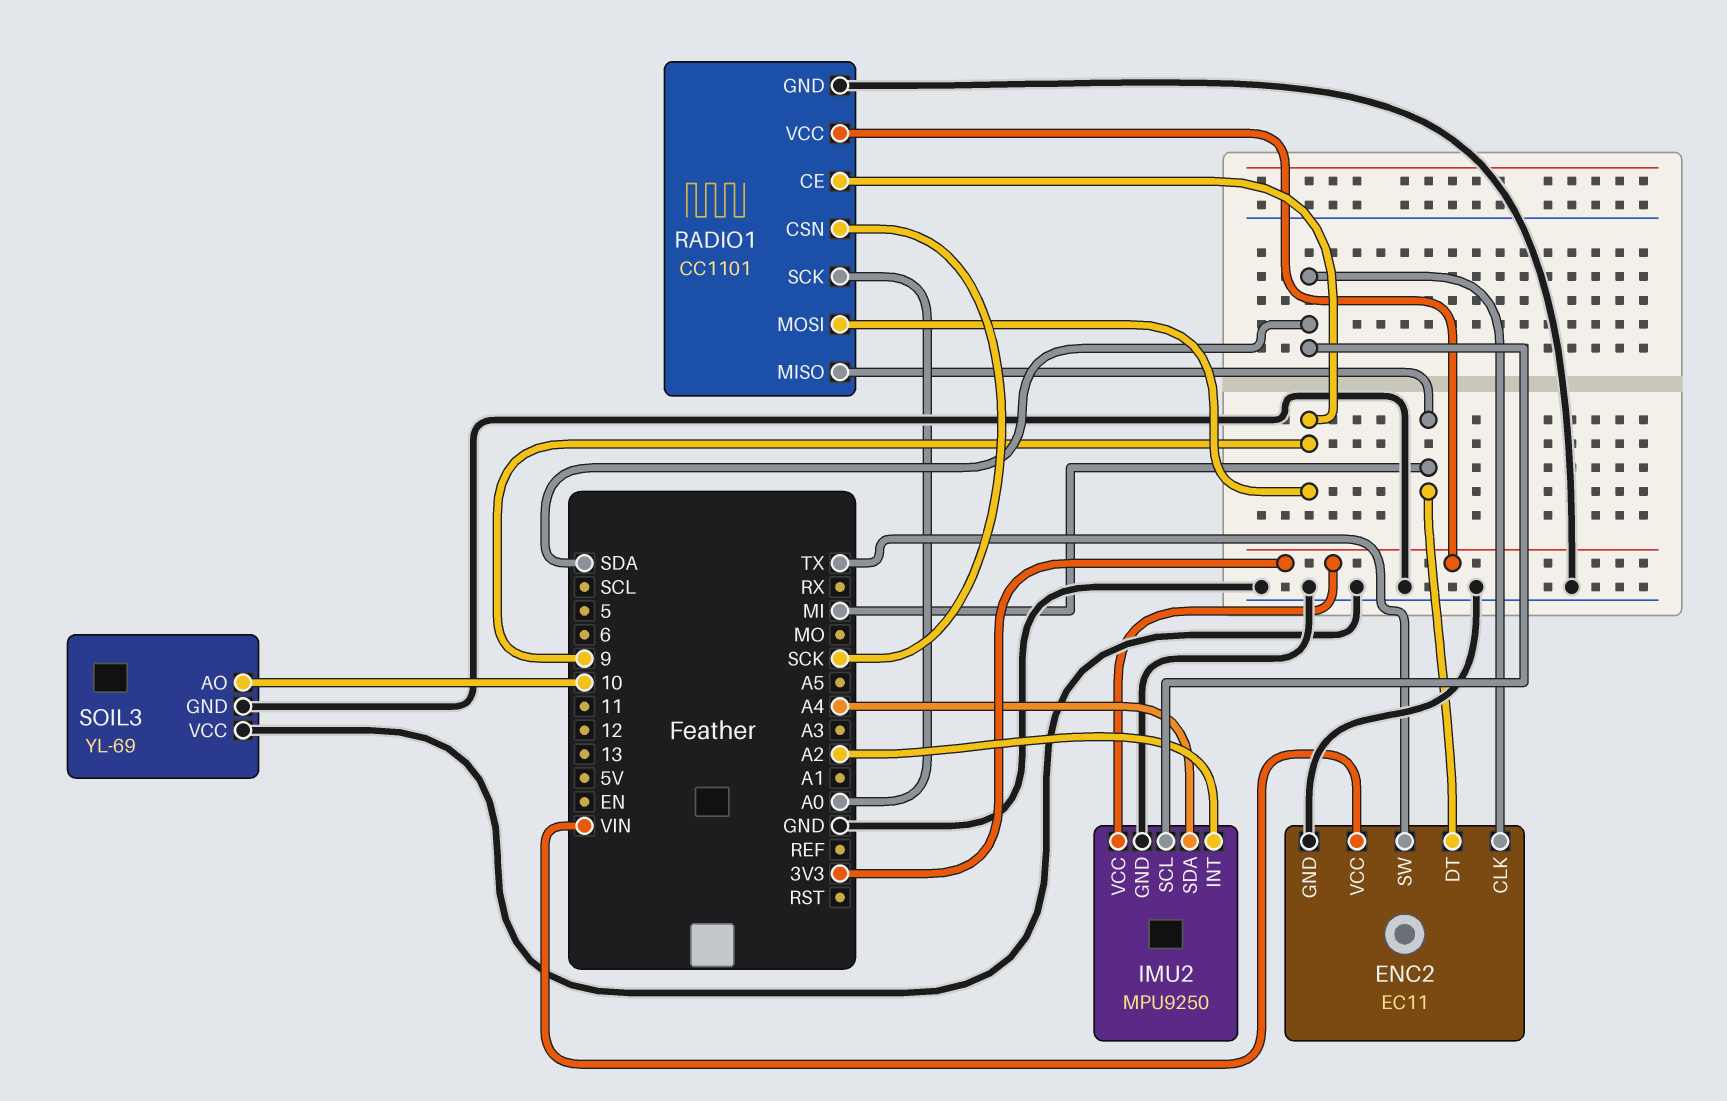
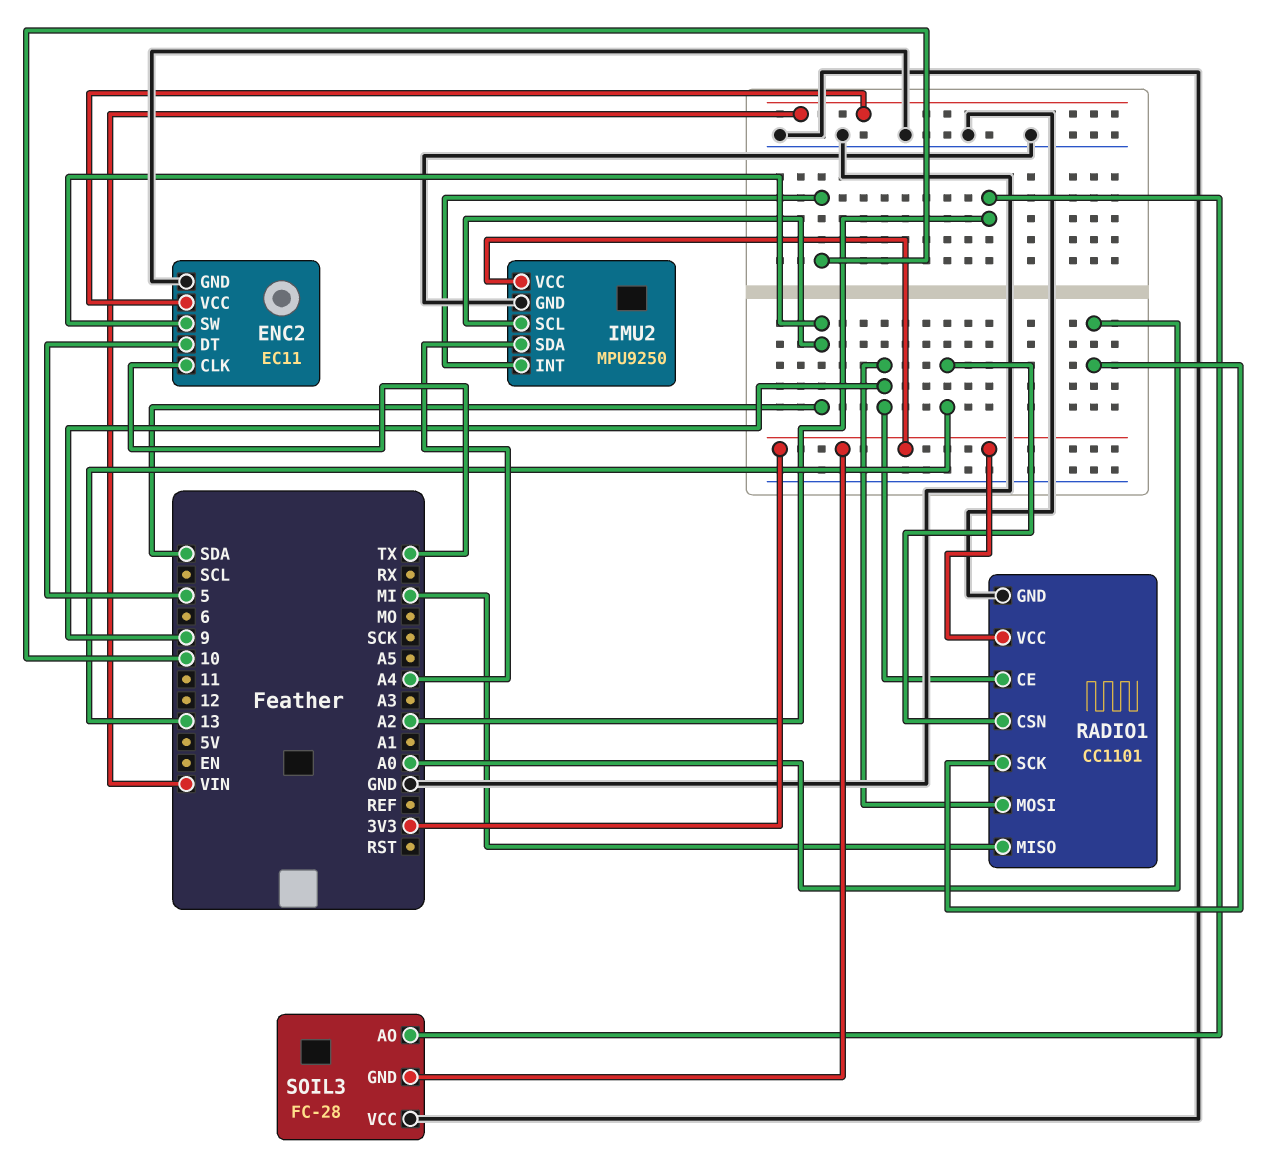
ENC2 pin CLK: SDA -> TX
ENC2 pin DT: MI -> 5
ENC2 pin SW: TX -> SDA
IMU2 pin INT: A2 -> 10
RADIO1 pin CSN: SCK -> 13
SOIL3: YL-69 -> FC-28
SOIL3 pin AO: 10 -> A2
SOIL3 pin GND: GND -> 3V3

